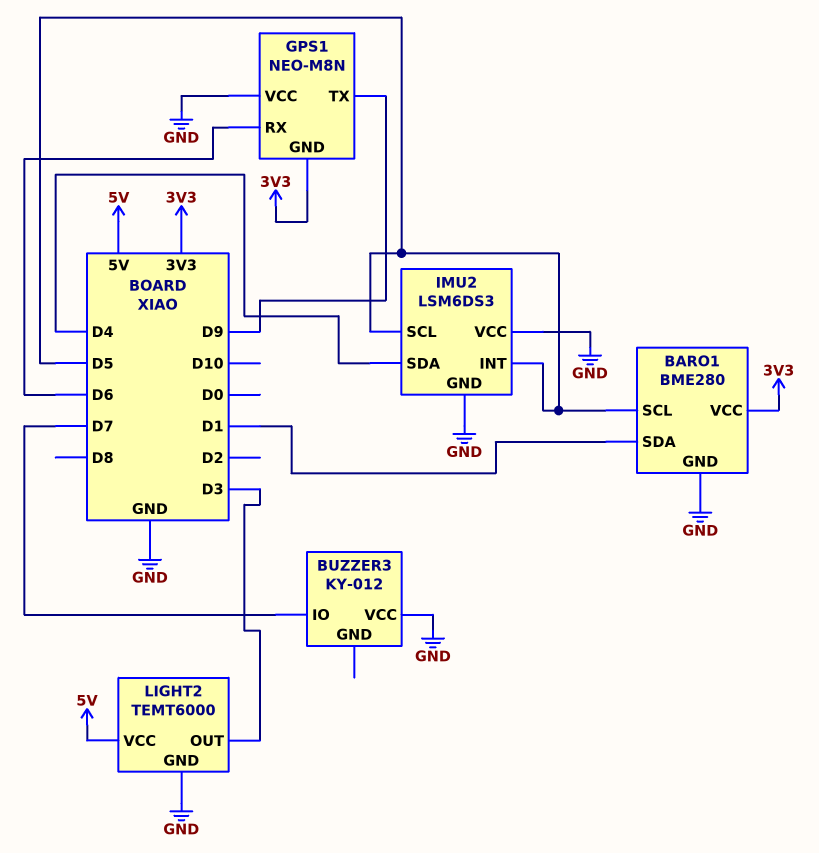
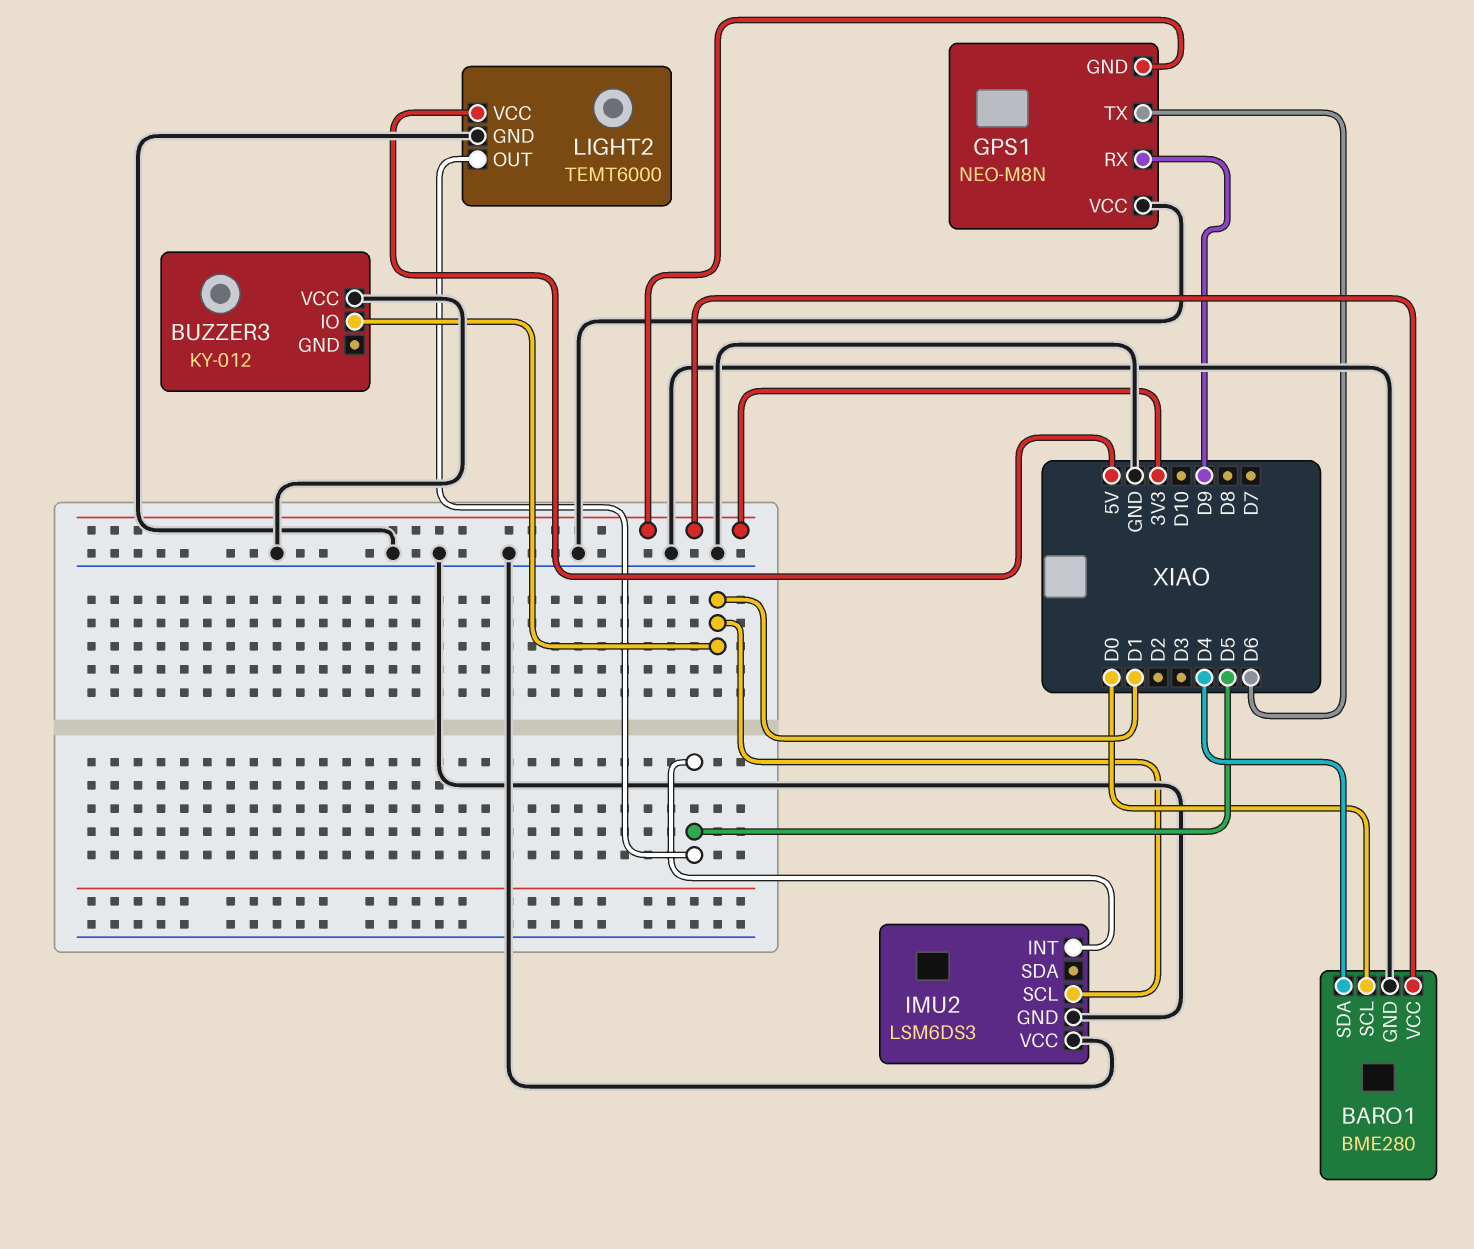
BARO1 pin SCL: D5 -> D0
BARO1 pin SDA: D1 -> D4
BUZZER3 pin IO: D7 -> D1
GPS1 pin RX: D6 -> D9
GPS1 pin TX: D9 -> D6
IMU2 pin SCL: D5 -> D1
IMU2 pin SDA: D4 -> none
LIGHT2 pin OUT: D3 -> D5

